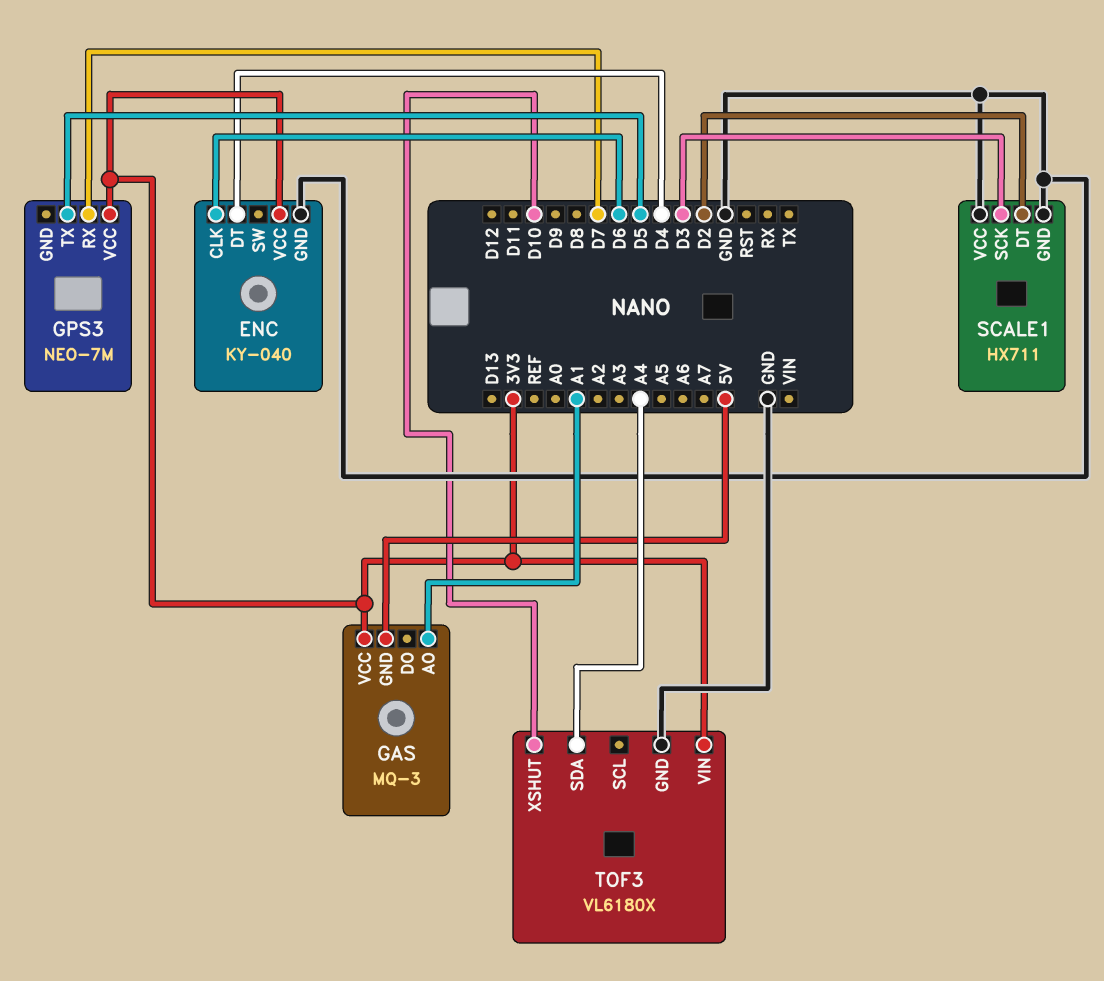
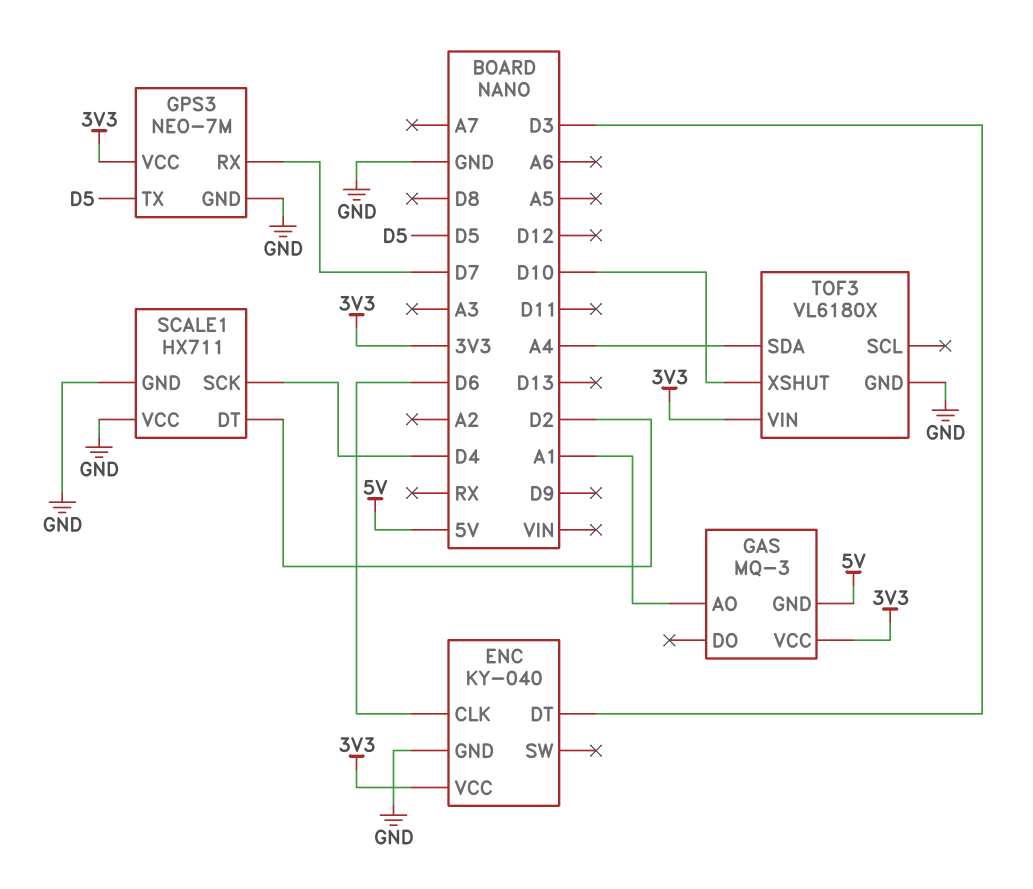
ENC pin DT: D4 -> D3
GPS3 pin GND: none -> GND
SCALE1 pin SCK: D3 -> D4

